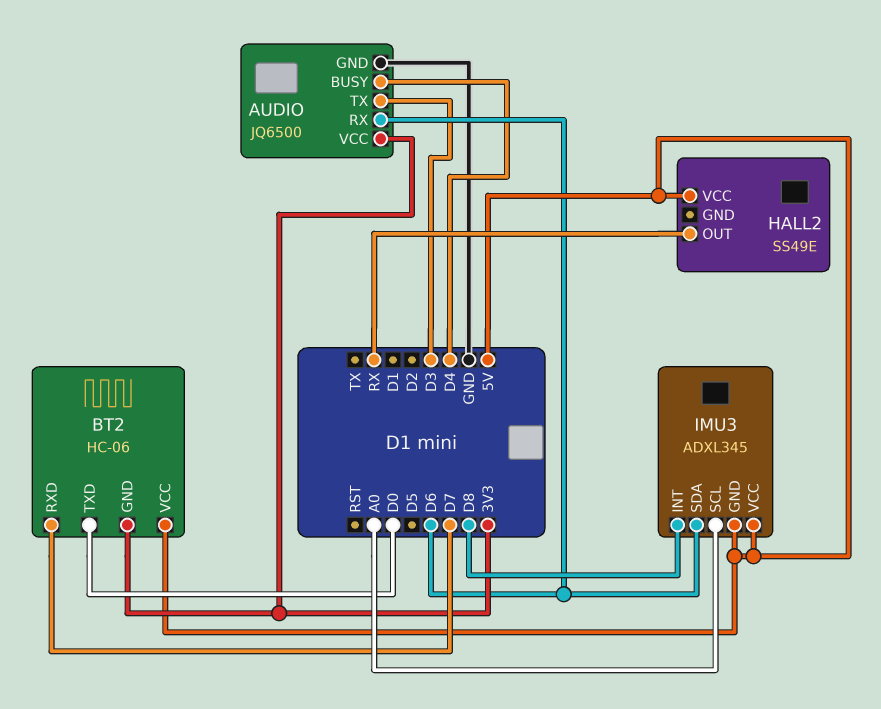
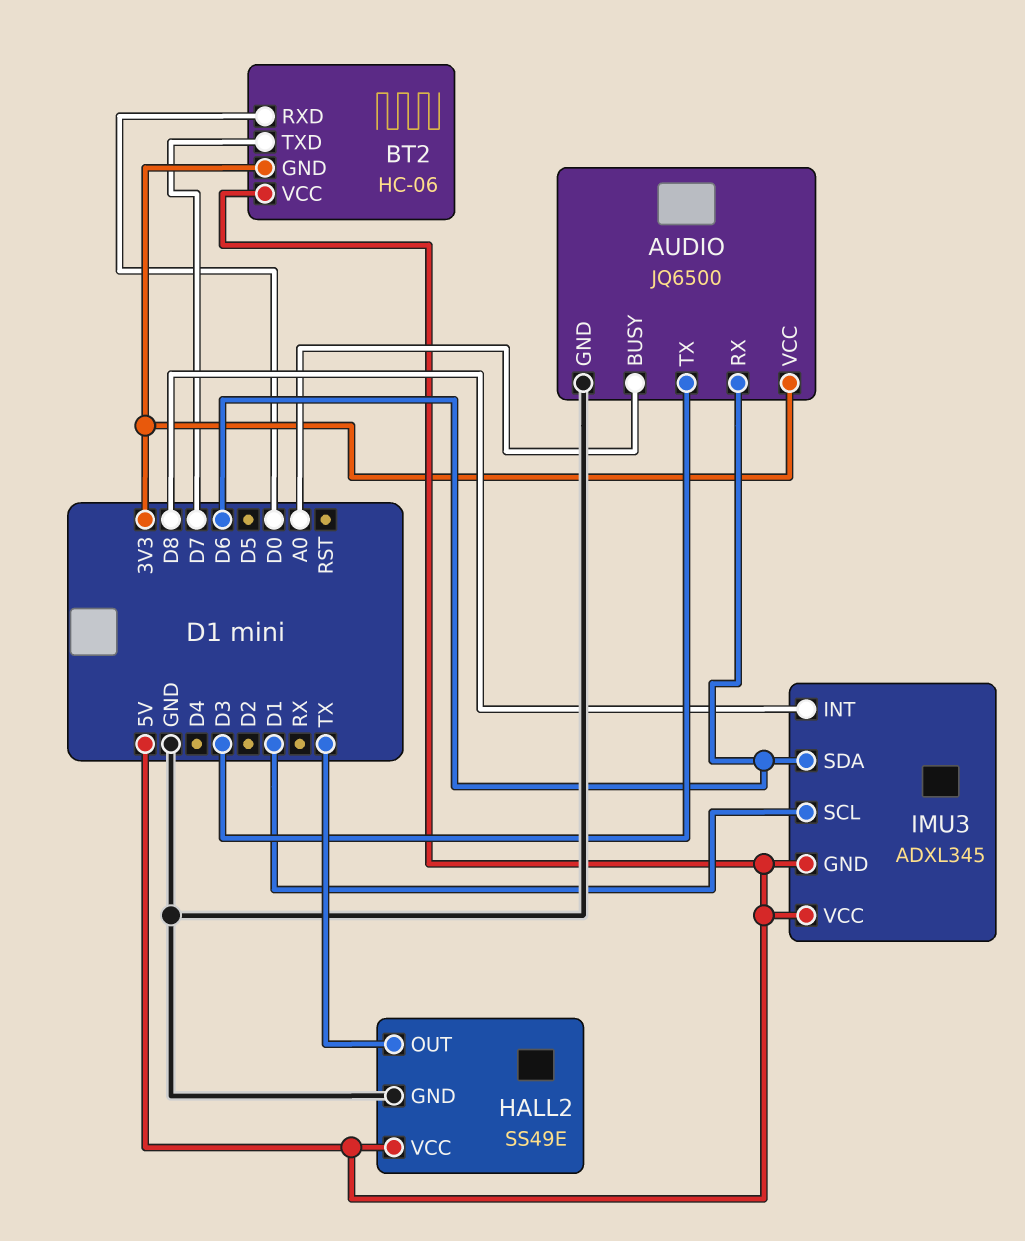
AUDIO pin BUSY: D4 -> A0
BT2 pin RXD: D7 -> D0
BT2 pin TXD: D0 -> D7
HALL2 pin GND: none -> GND
HALL2 pin OUT: RX -> TX
IMU3 pin SCL: A0 -> D1

